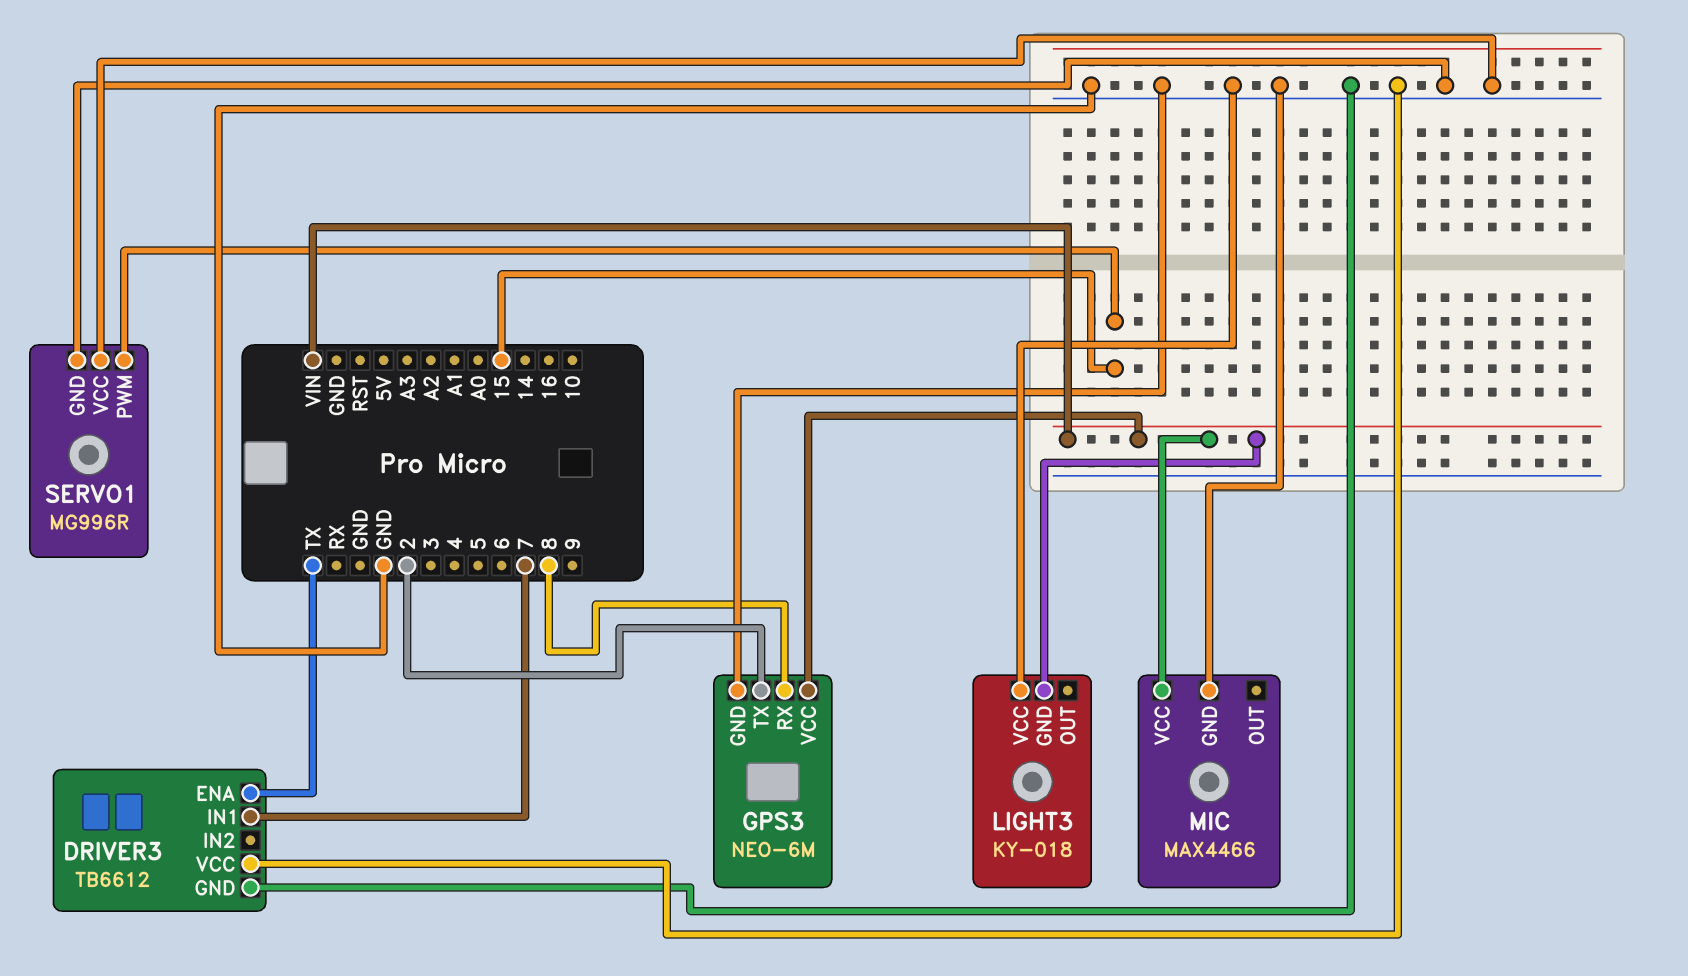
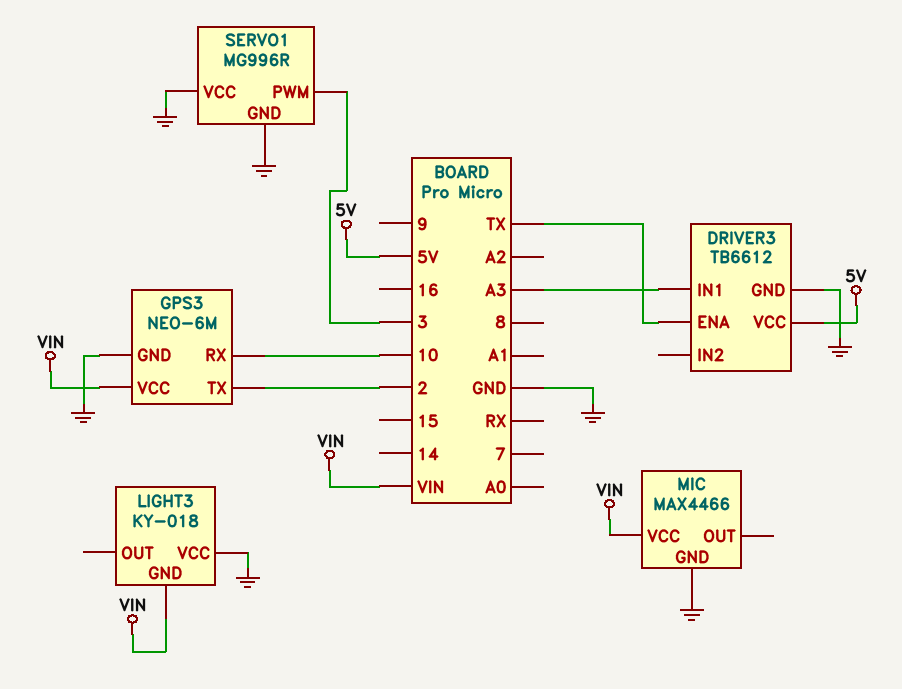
DRIVER3 pin IN1: 7 -> A3
DRIVER3 pin VCC: GND -> 5V
GPS3 pin RX: 8 -> 10
SERVO1 pin PWM: 15 -> 3

